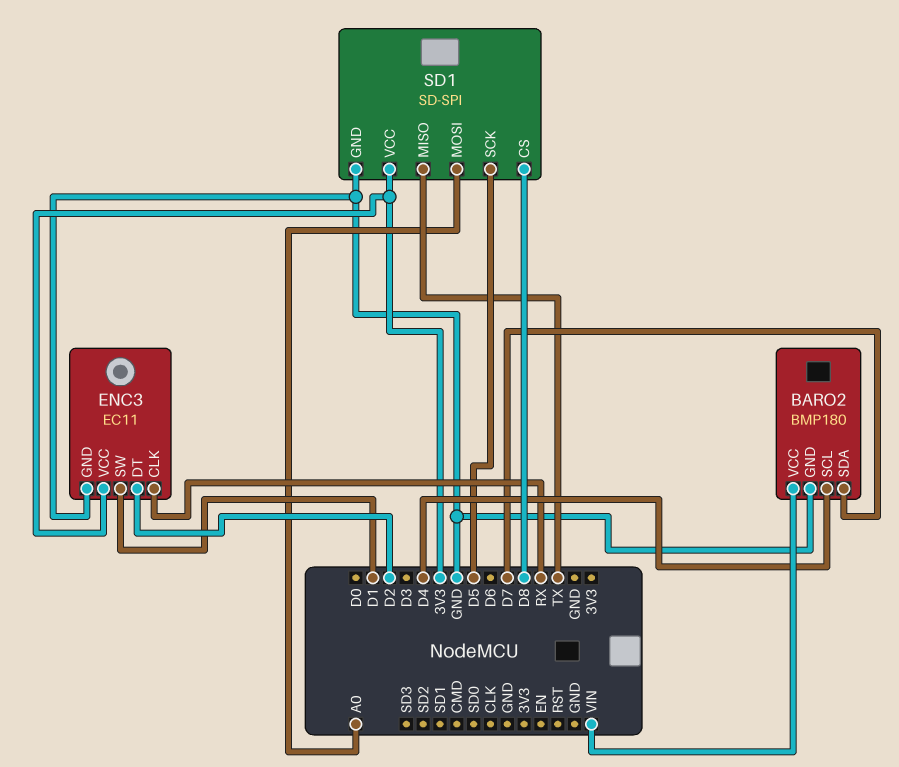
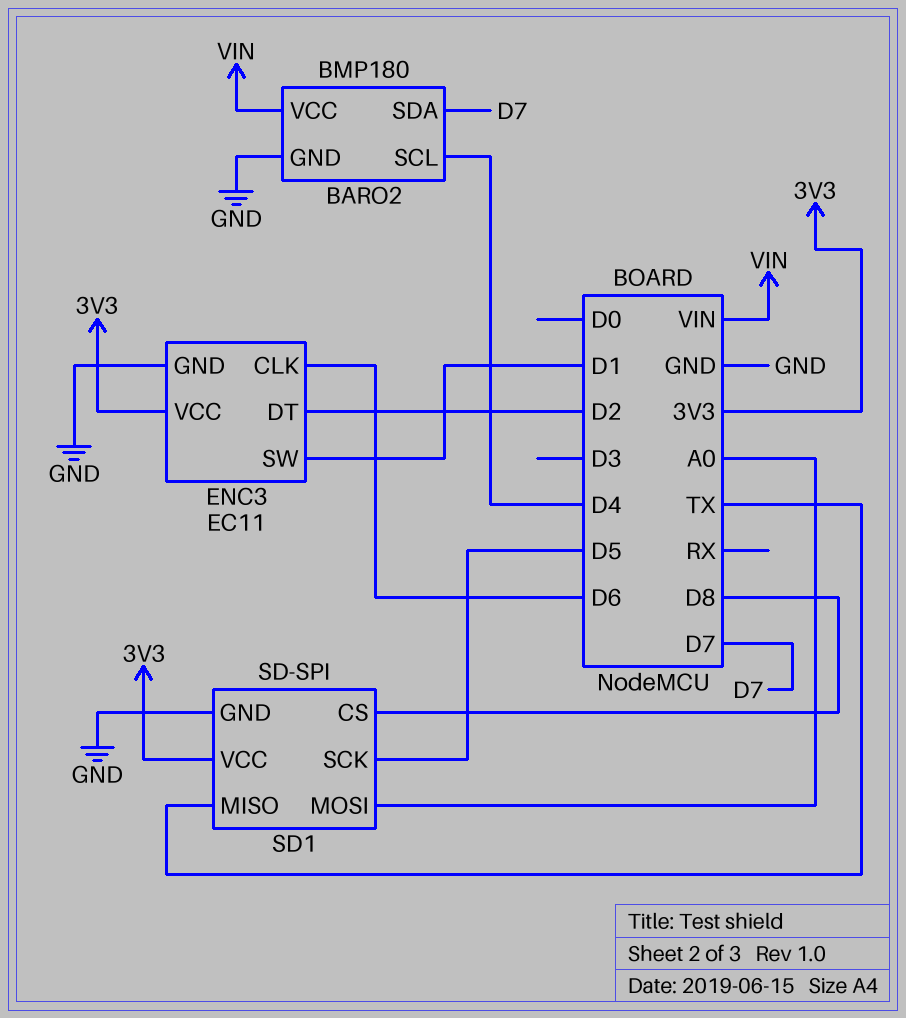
ENC3 pin CLK: RX -> D6

